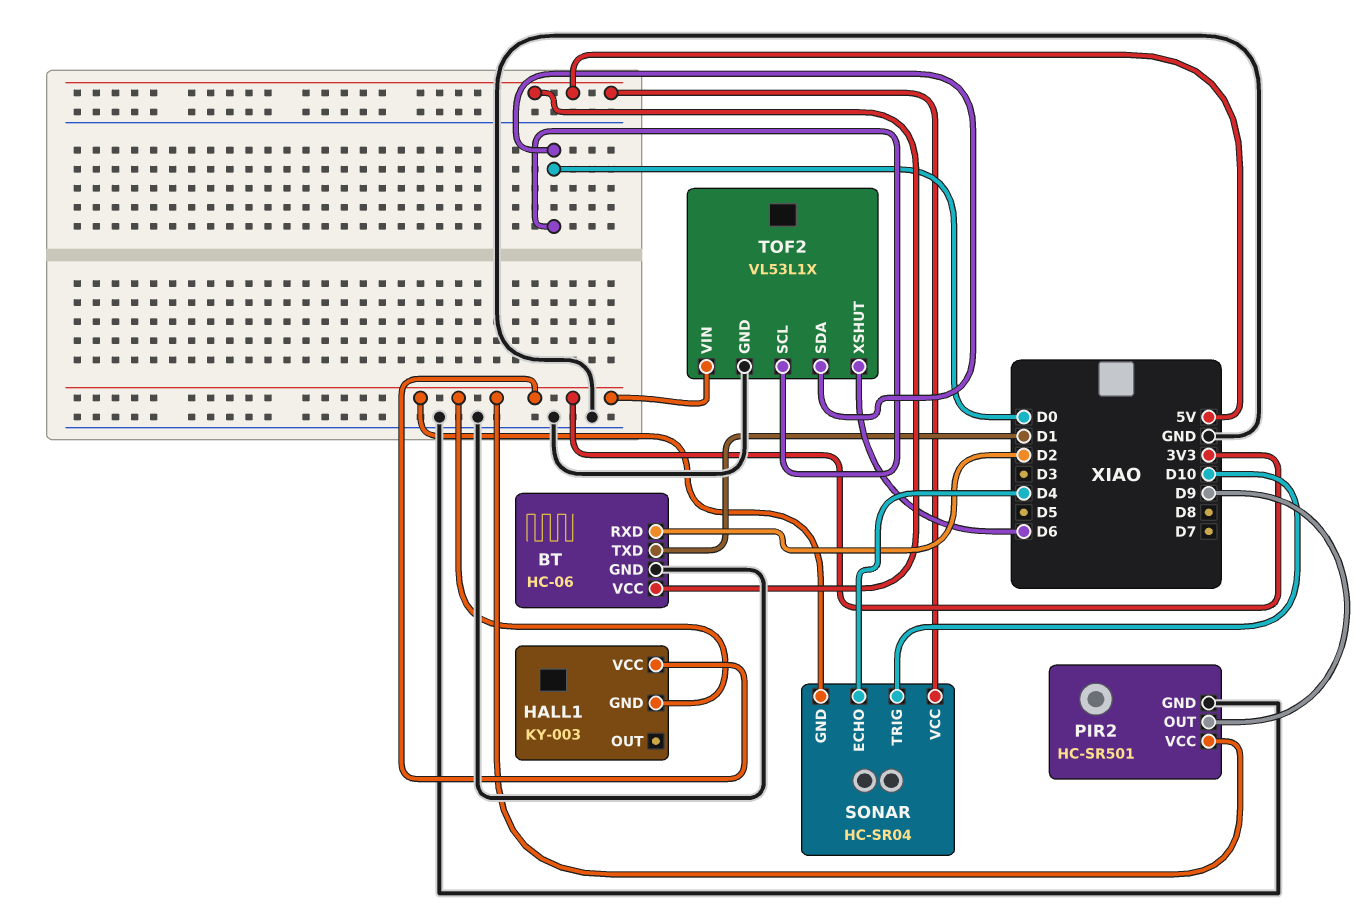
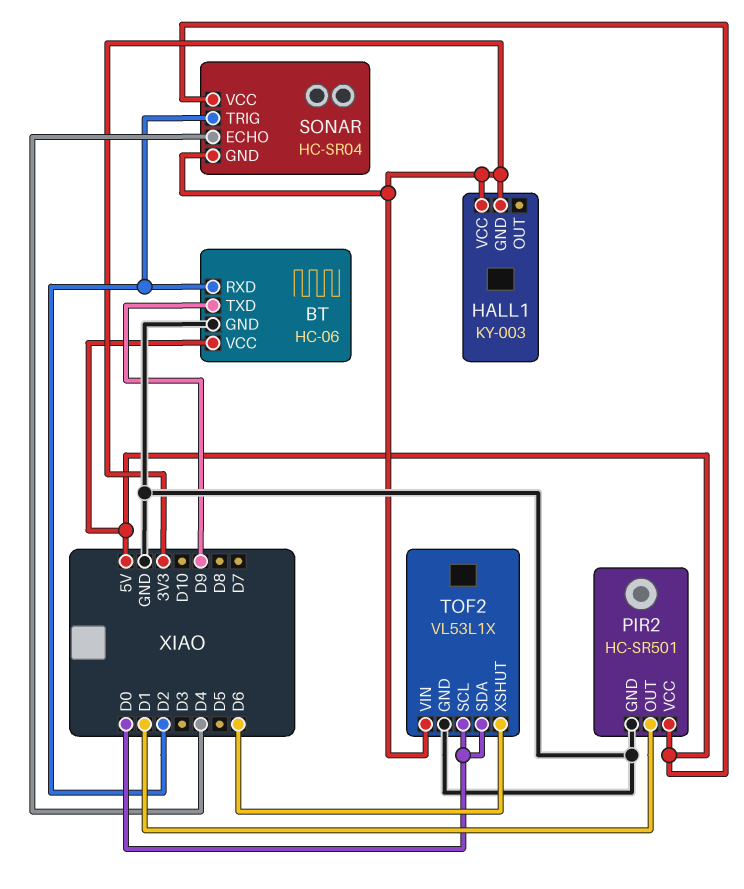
BT pin TXD: D1 -> D9
PIR2 pin OUT: D9 -> D1
PIR2 pin VCC: 3V3 -> 5V
SONAR pin TRIG: D10 -> D2

